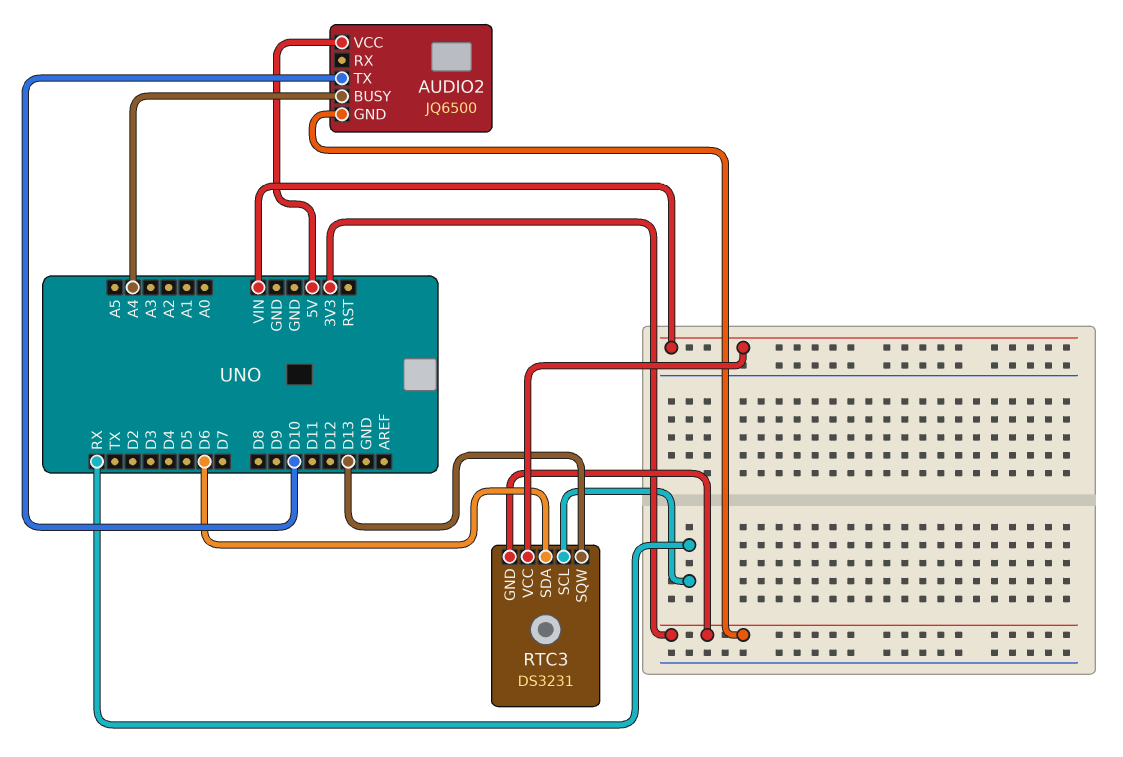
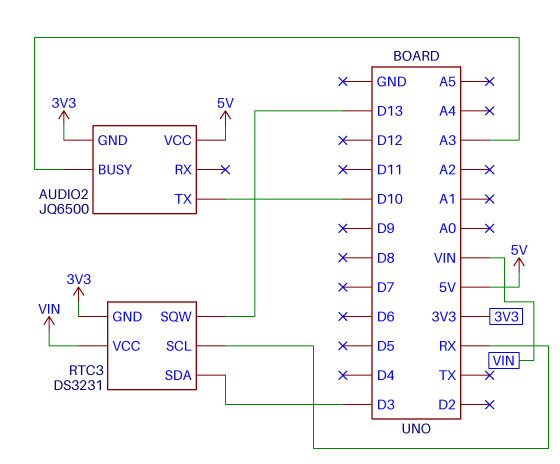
AUDIO2 pin BUSY: A4 -> A3
RTC3 pin SDA: D6 -> D3

